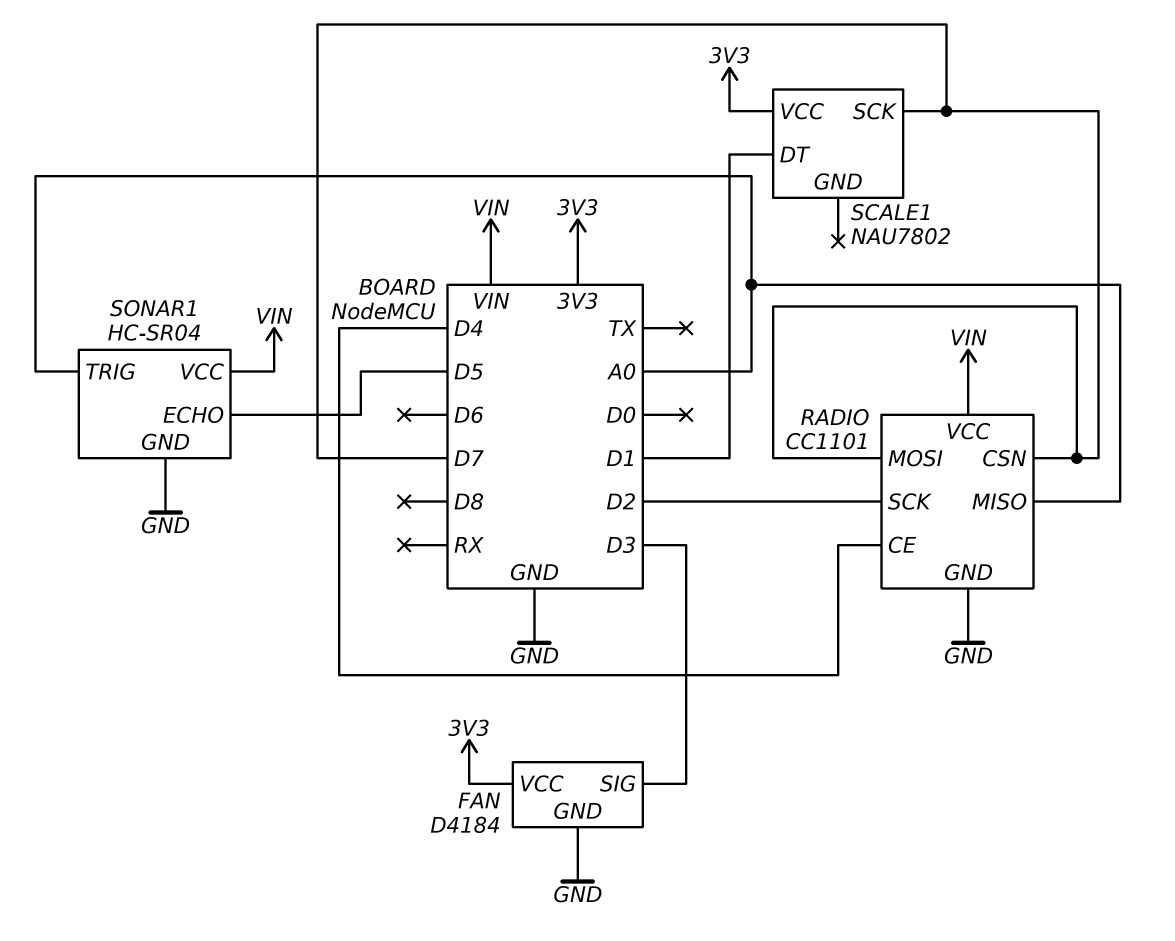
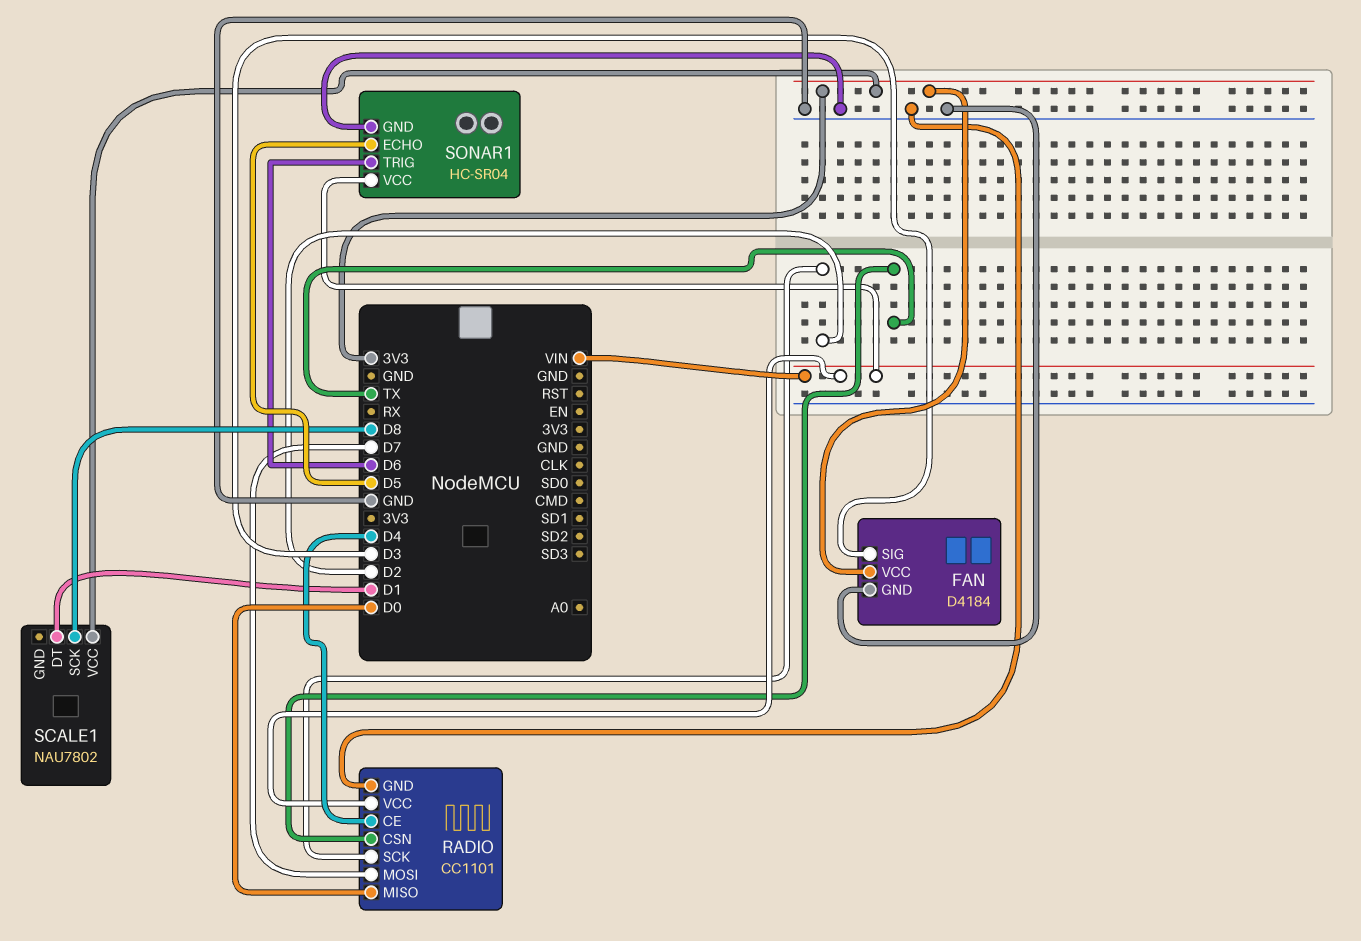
RADIO pin CSN: D7 -> TX
RADIO pin MISO: A0 -> D0
SCALE1 pin SCK: D7 -> D8
SONAR1 pin TRIG: A0 -> D6

